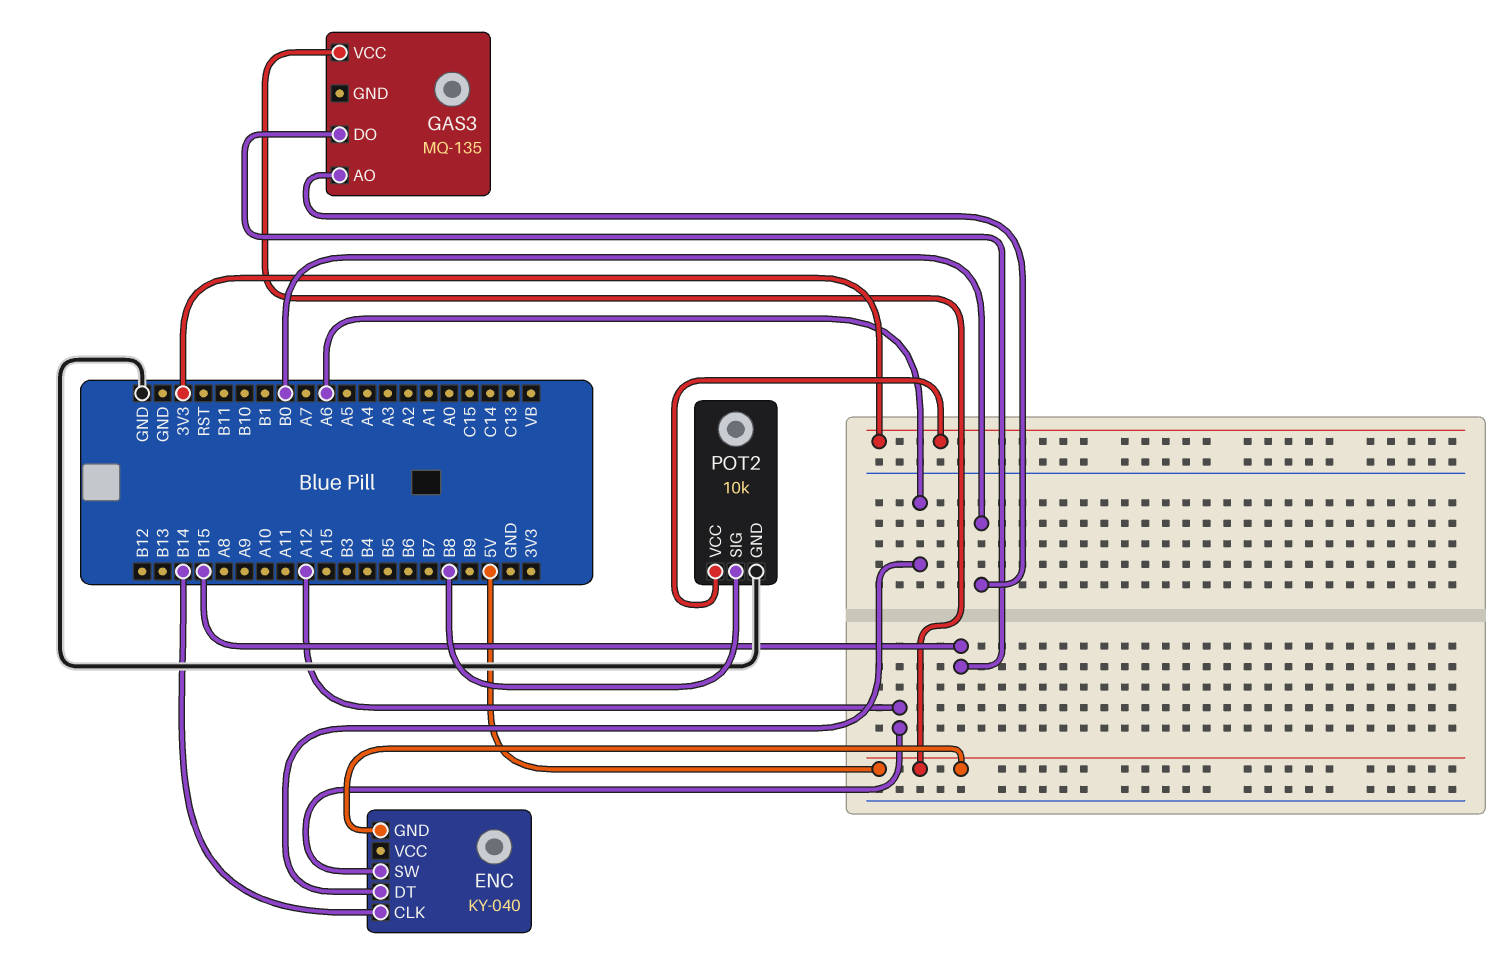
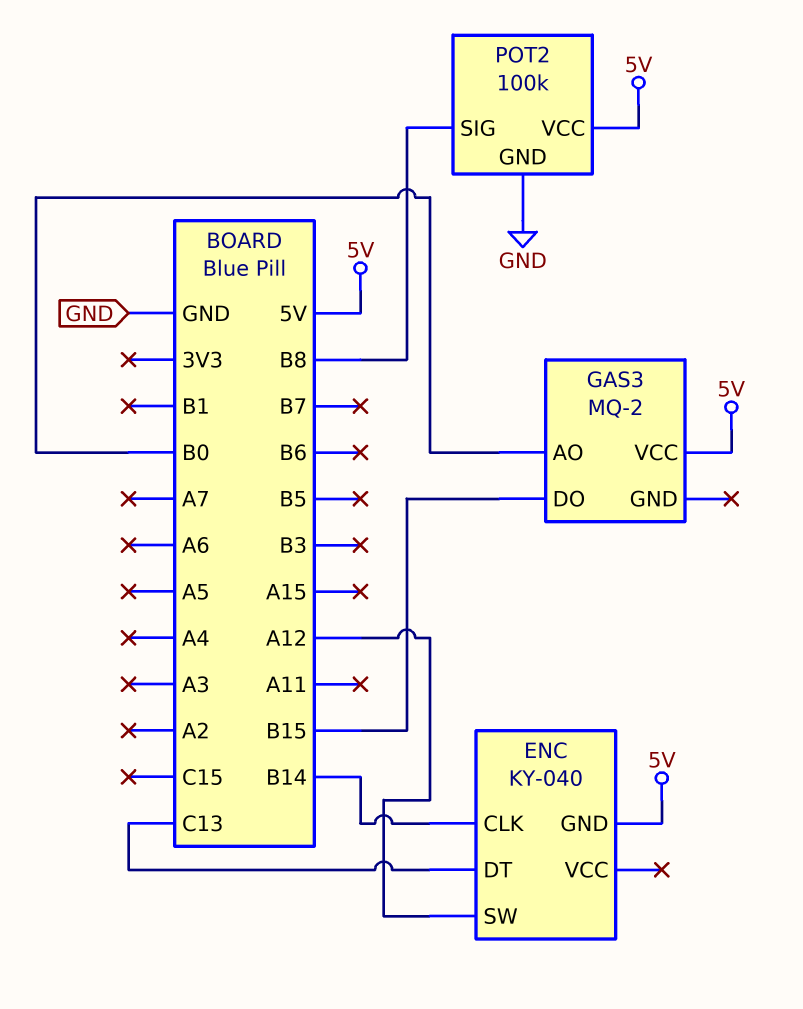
ENC pin DT: A6 -> C13
GAS3: MQ-135 -> MQ-2
POT2: 10k -> 100k
POT2 pin VCC: 3V3 -> 5V

